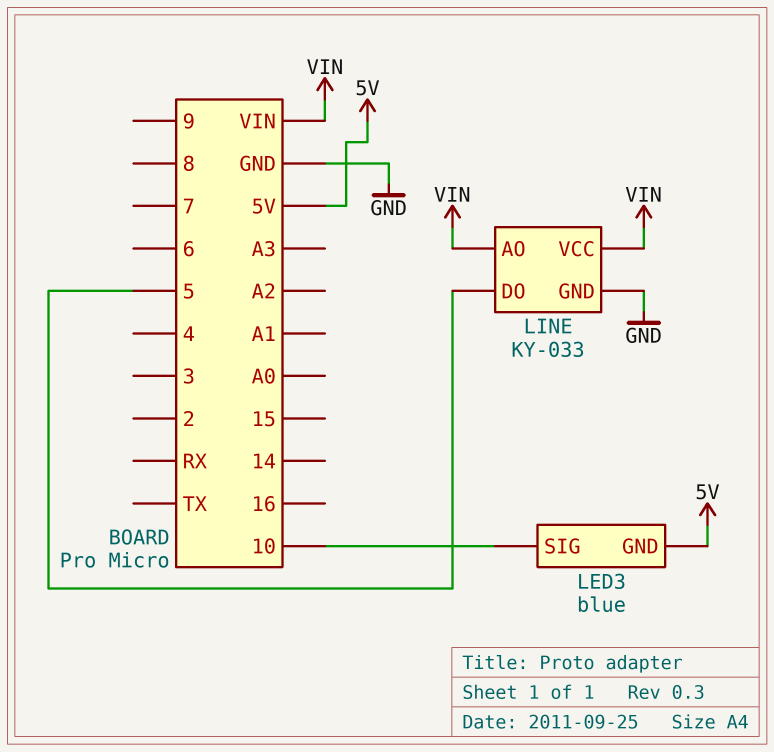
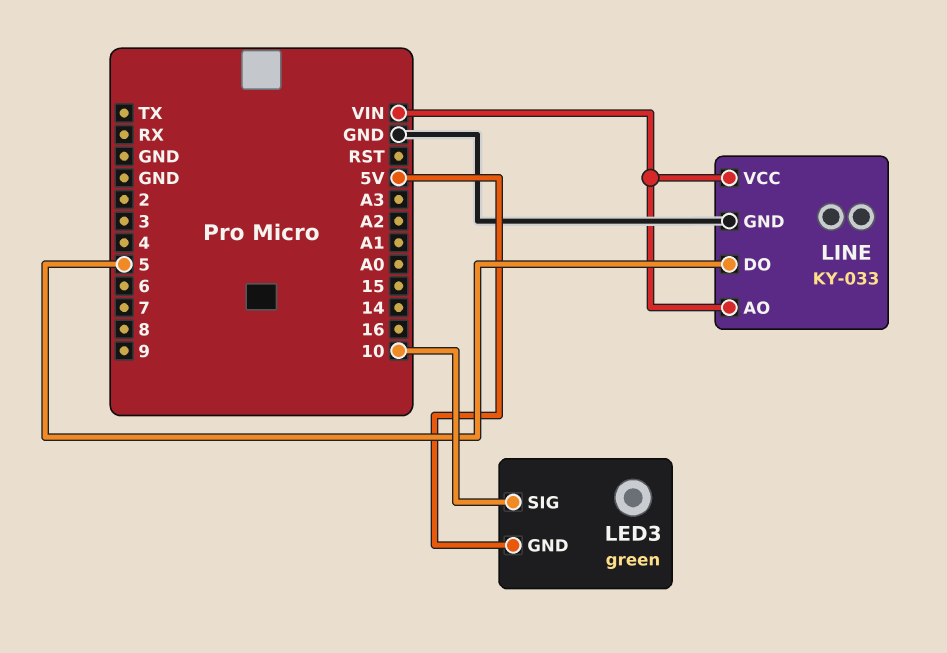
LED3: blue -> green

